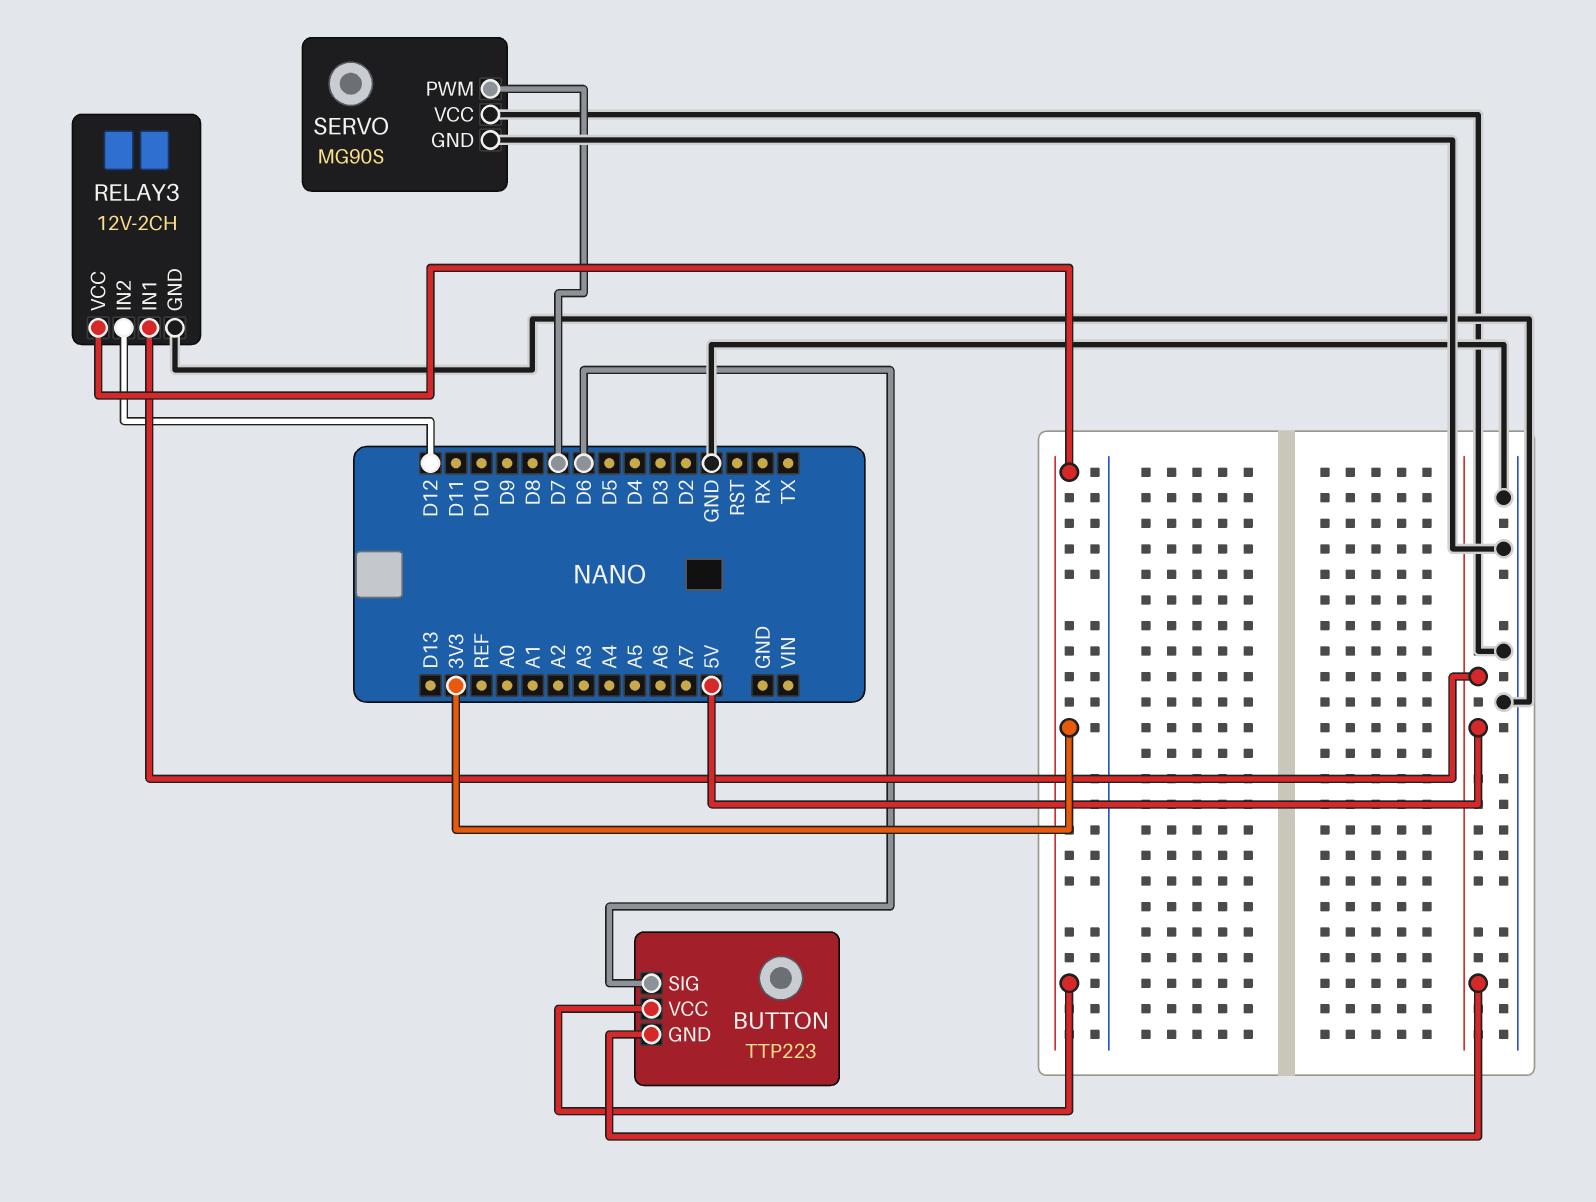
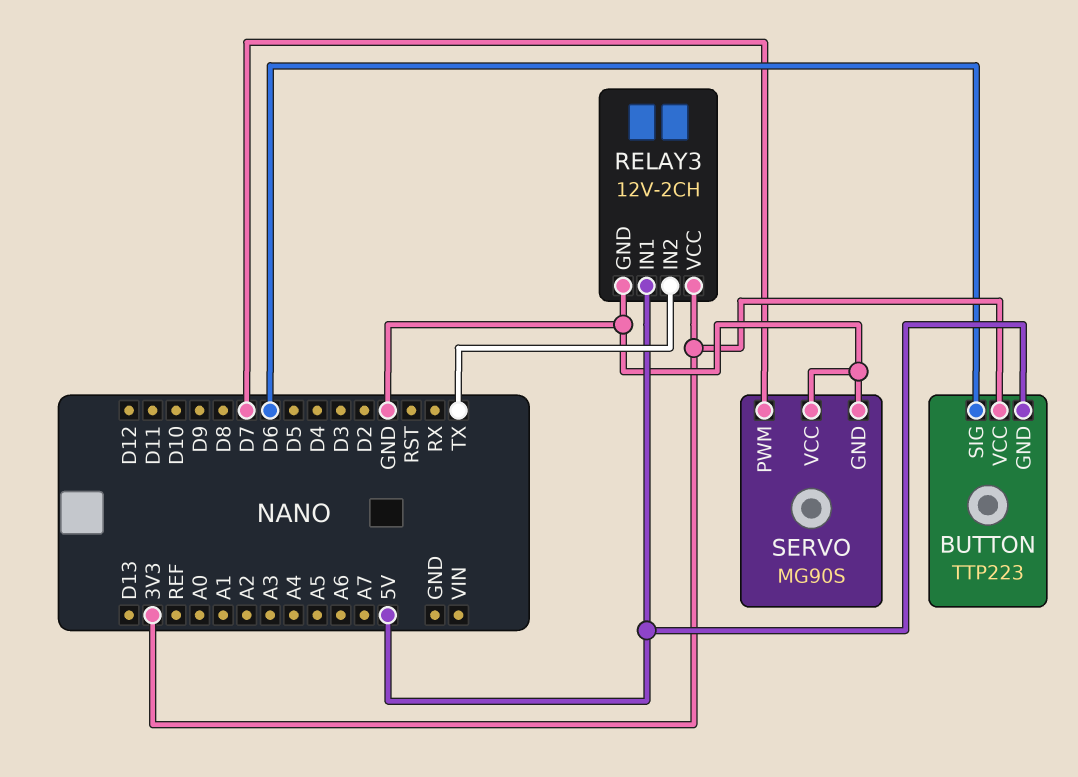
RELAY3 pin IN2: D12 -> TX

